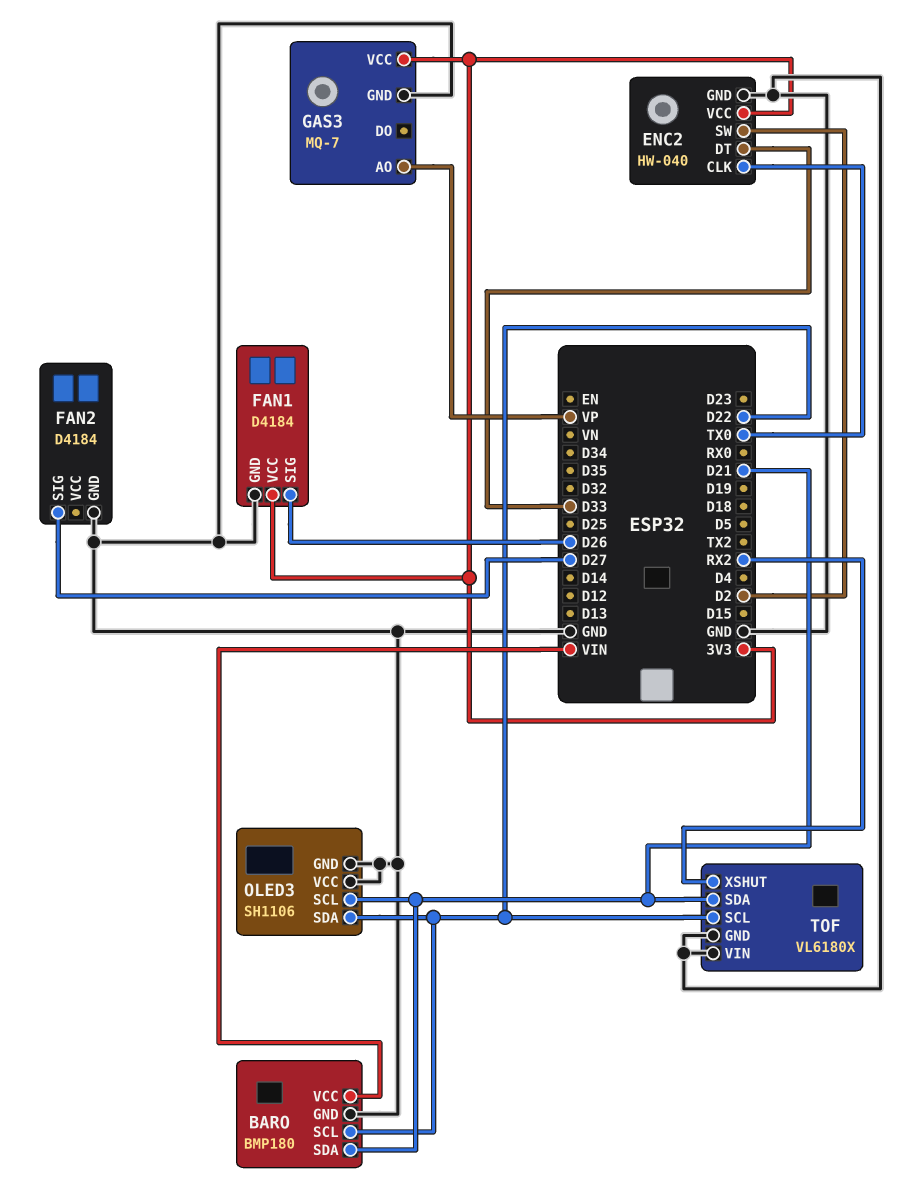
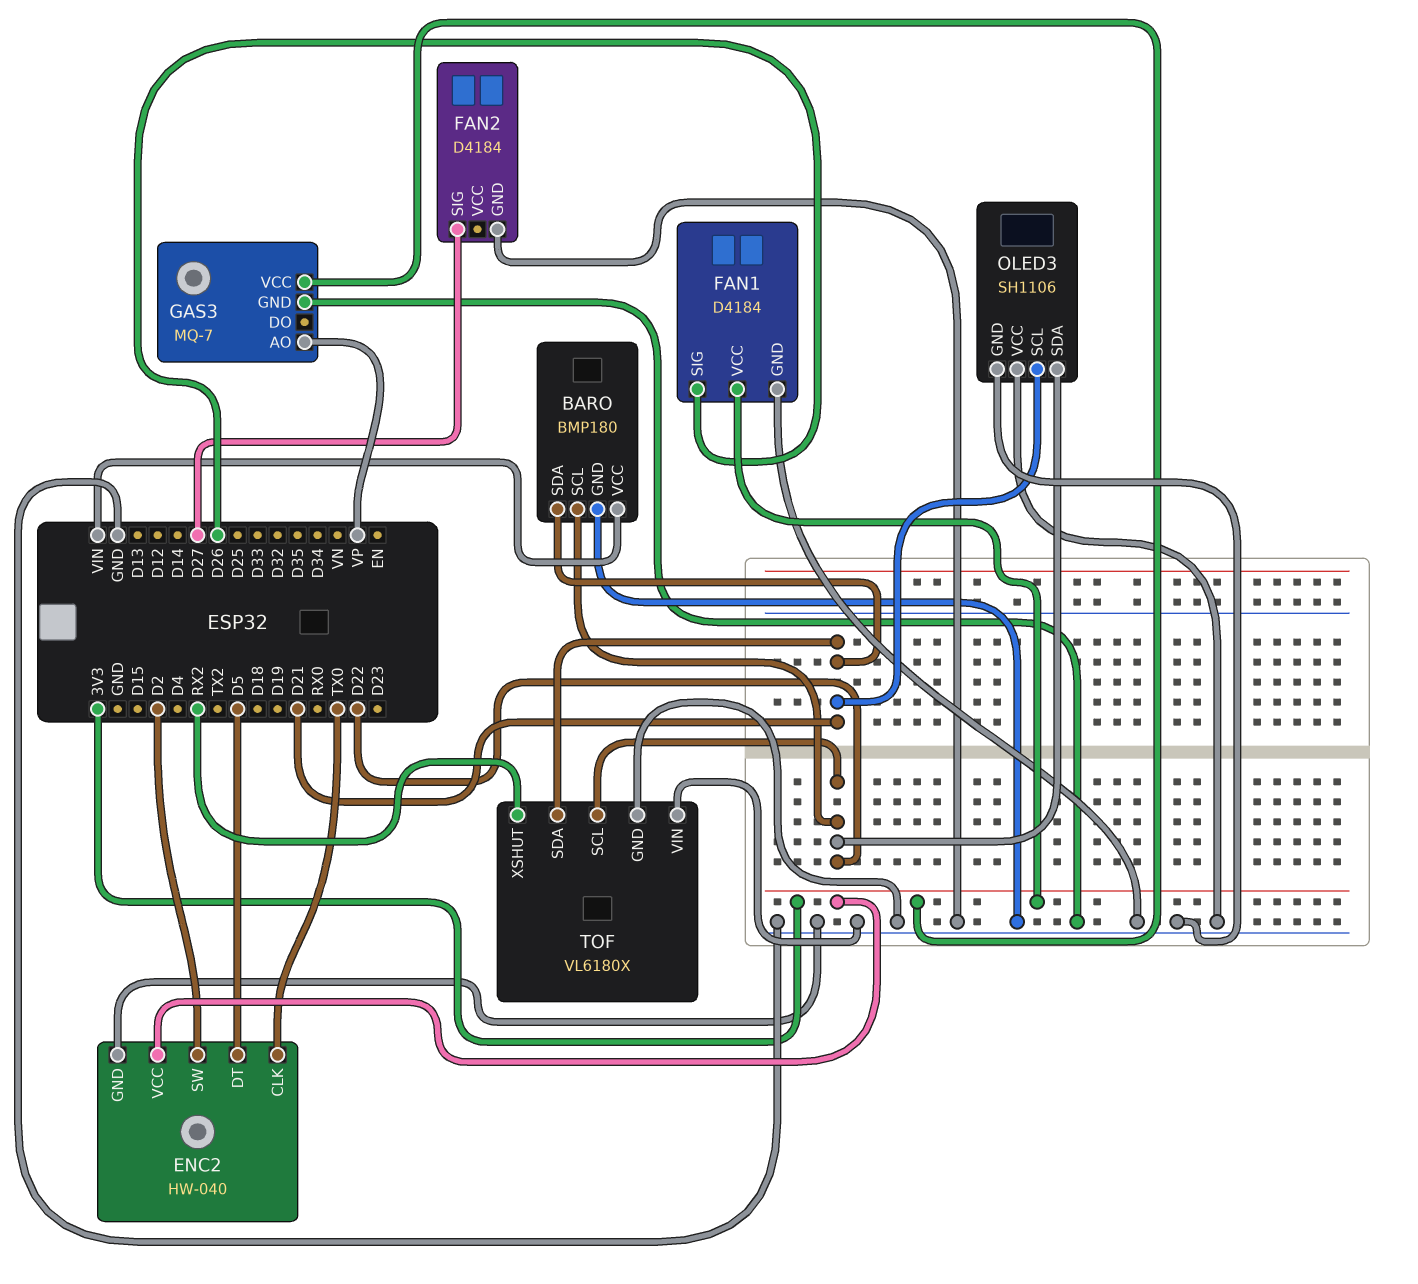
ENC2 pin DT: D33 -> D5

